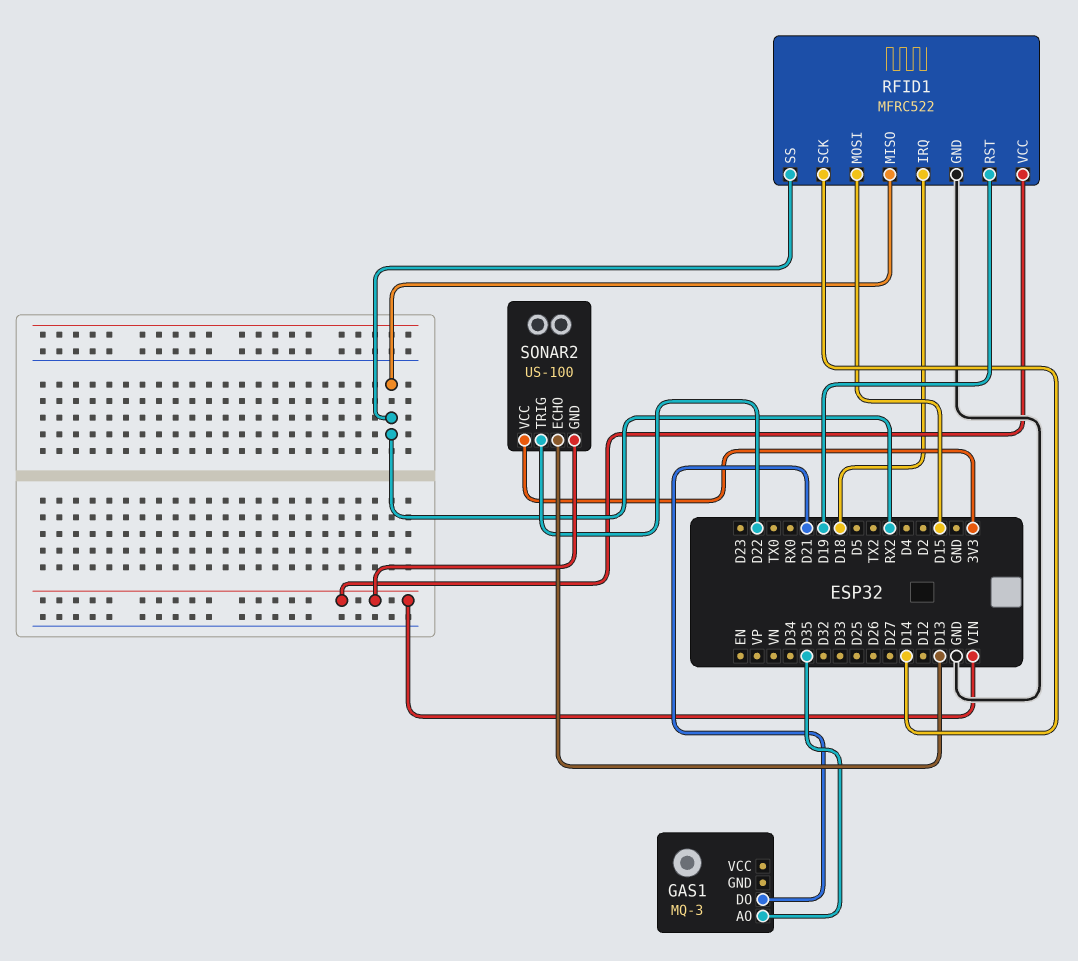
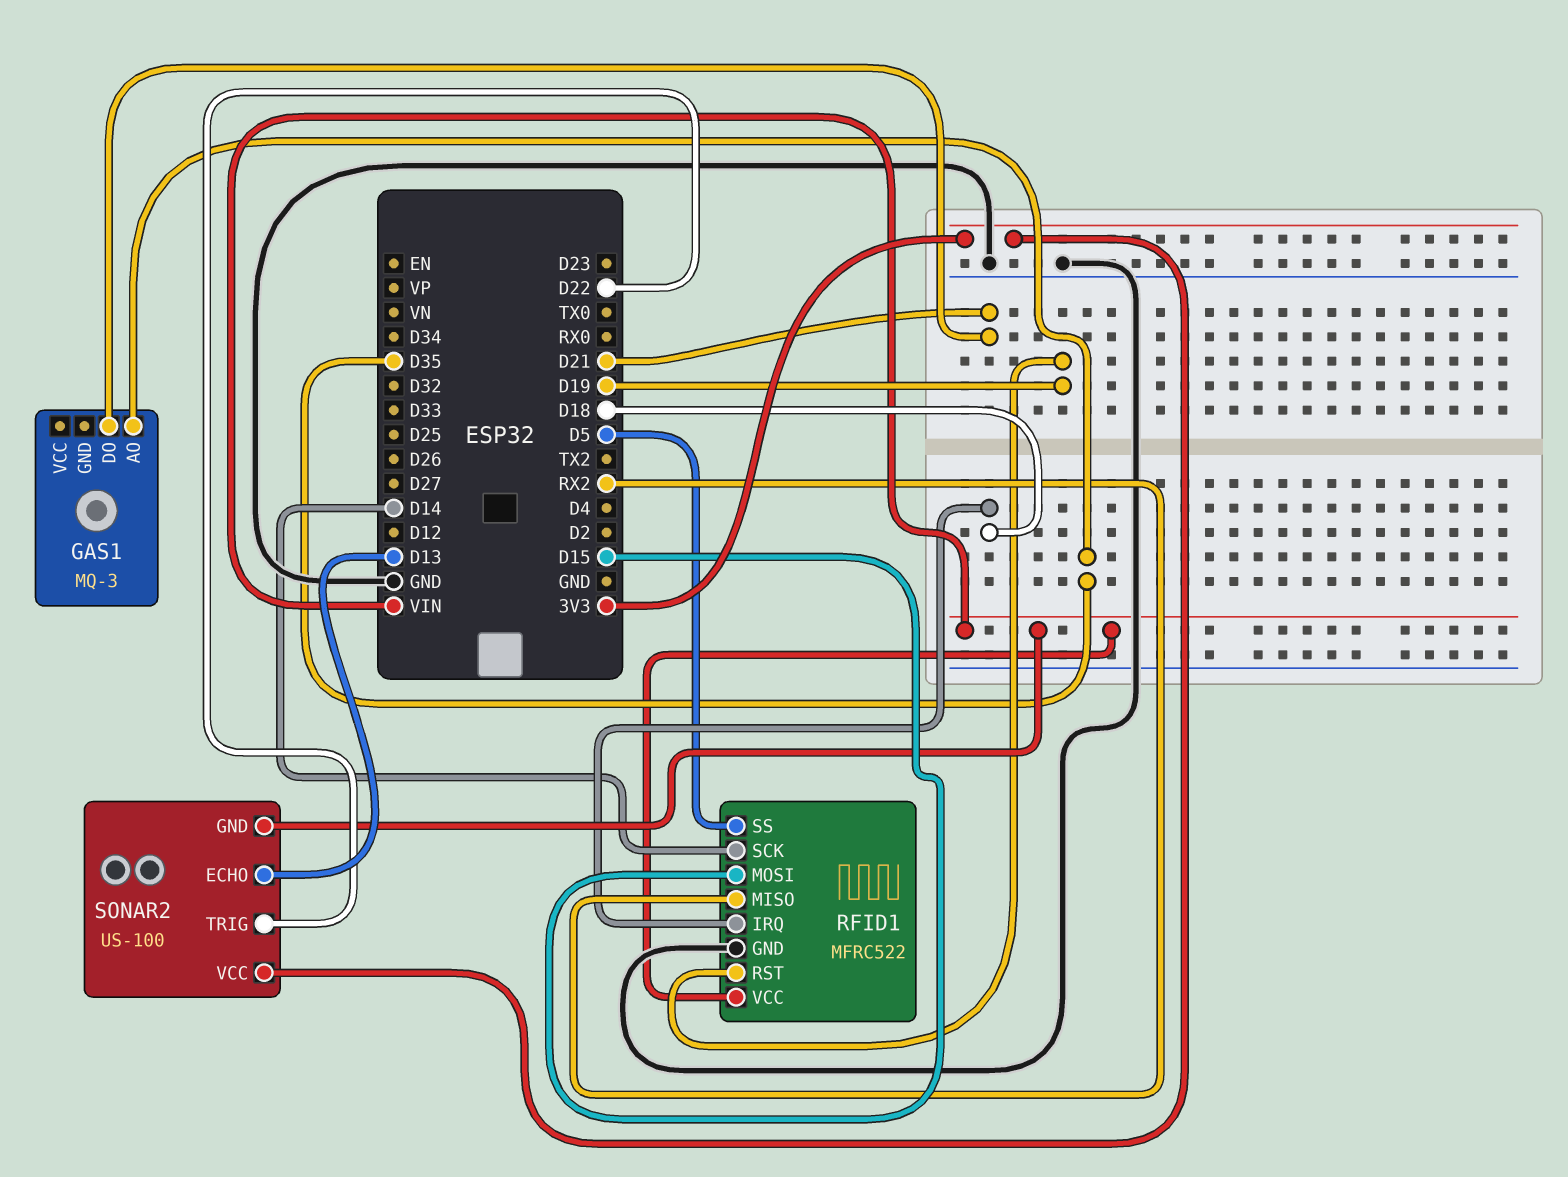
RFID1 pin SS: RX2 -> D5

